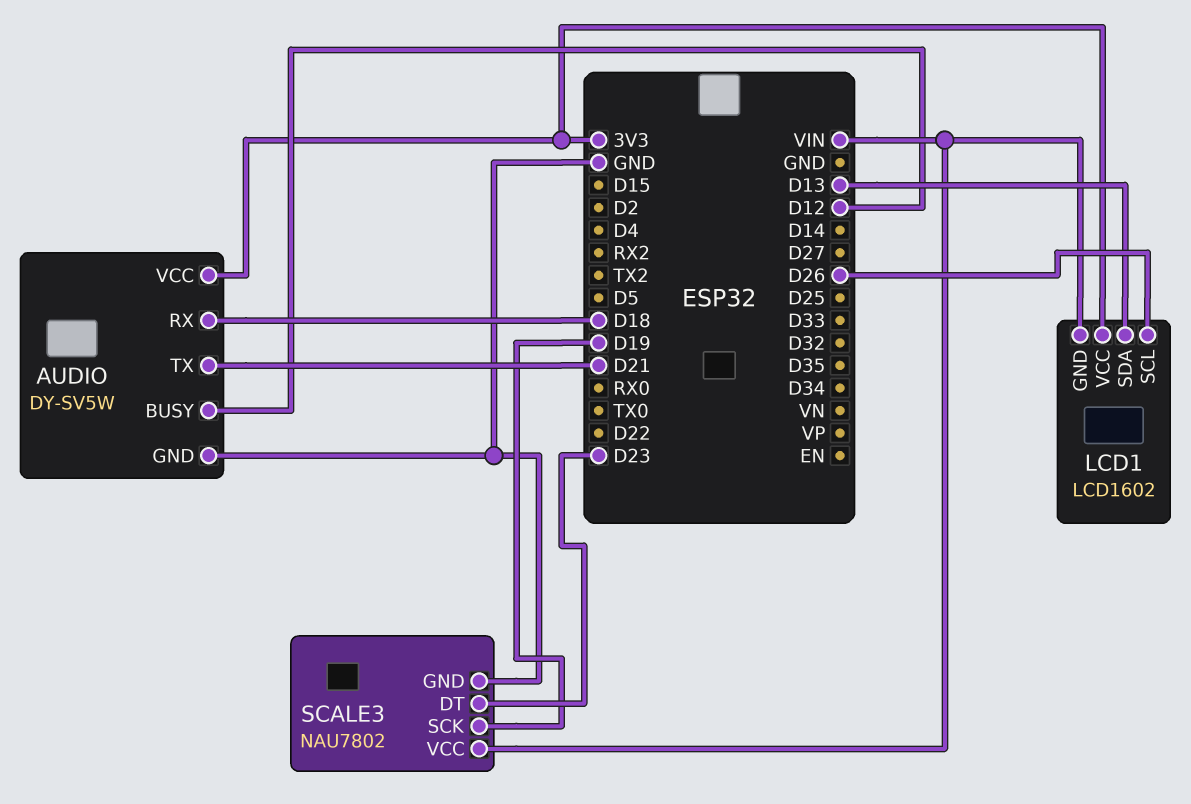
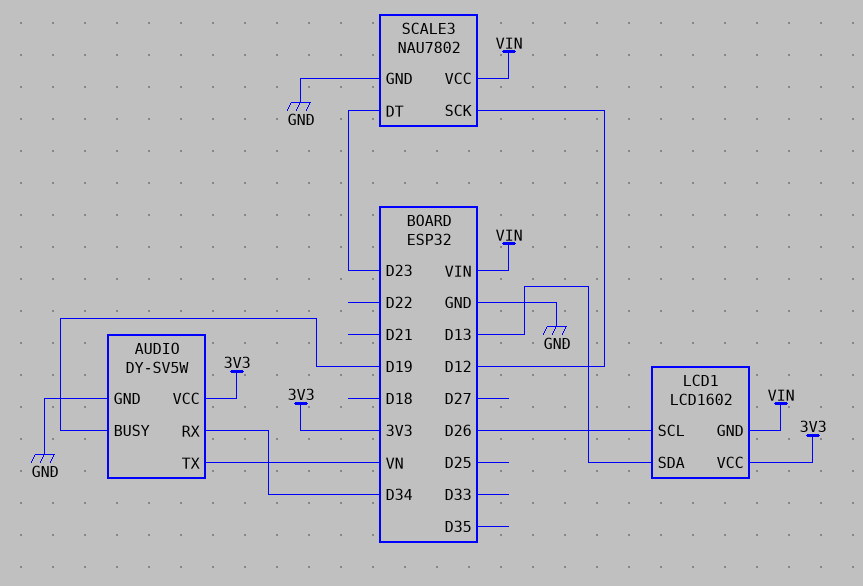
AUDIO pin BUSY: D12 -> D19
AUDIO pin RX: D18 -> D34
AUDIO pin TX: D21 -> VN
SCALE3 pin SCK: D19 -> D12

